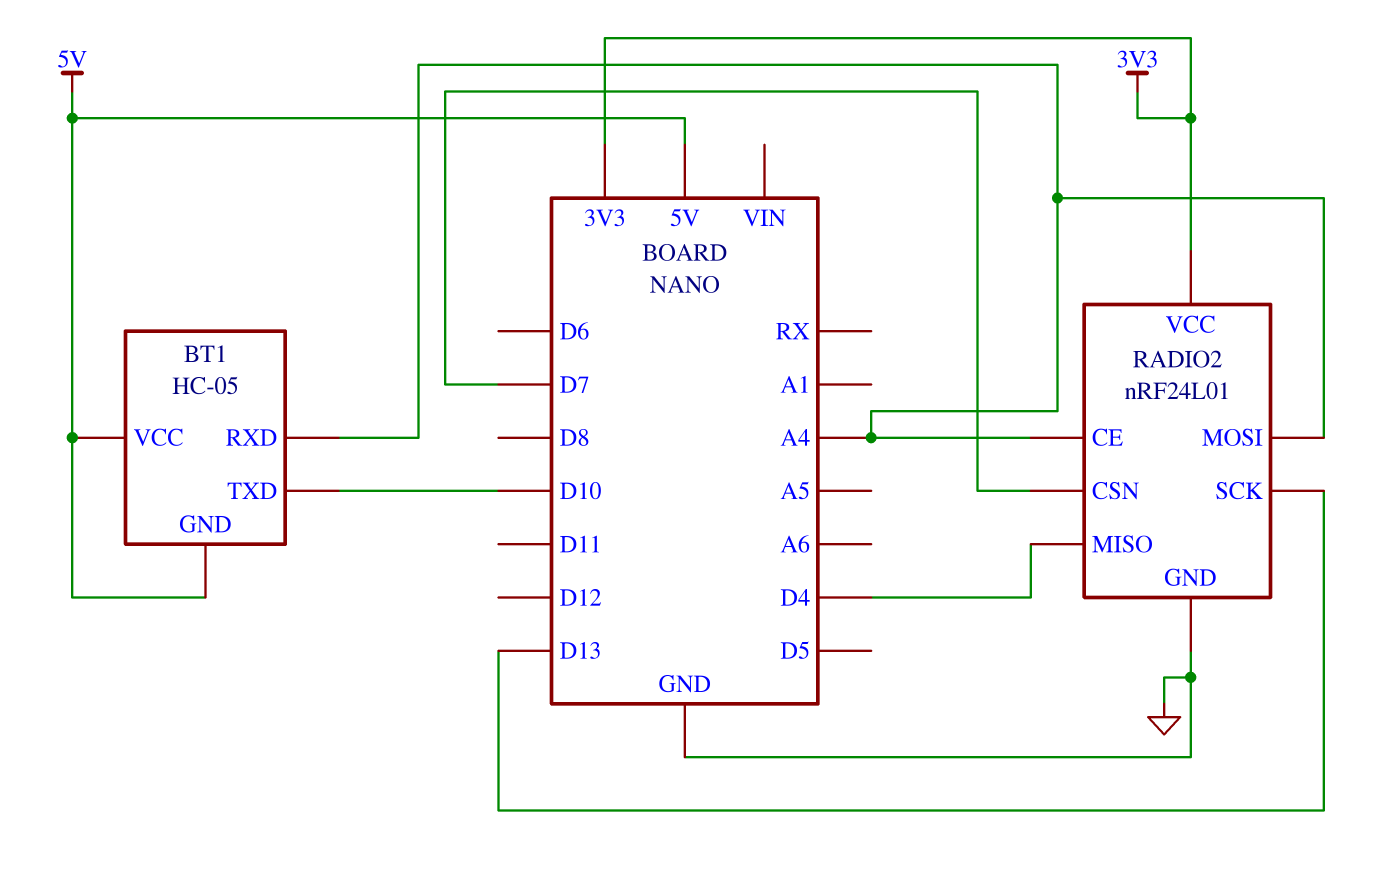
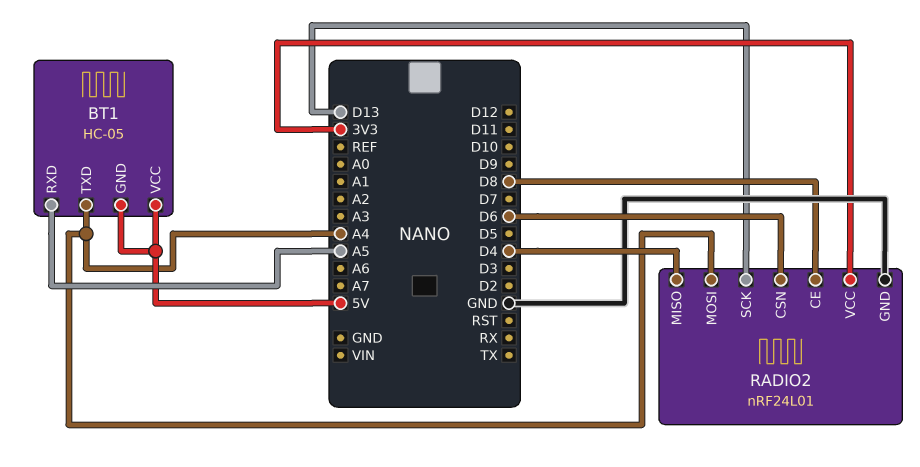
BT1 pin RXD: A4 -> A5
BT1 pin TXD: D10 -> A4
RADIO2 pin CE: A4 -> D8
RADIO2 pin CSN: D7 -> D6

